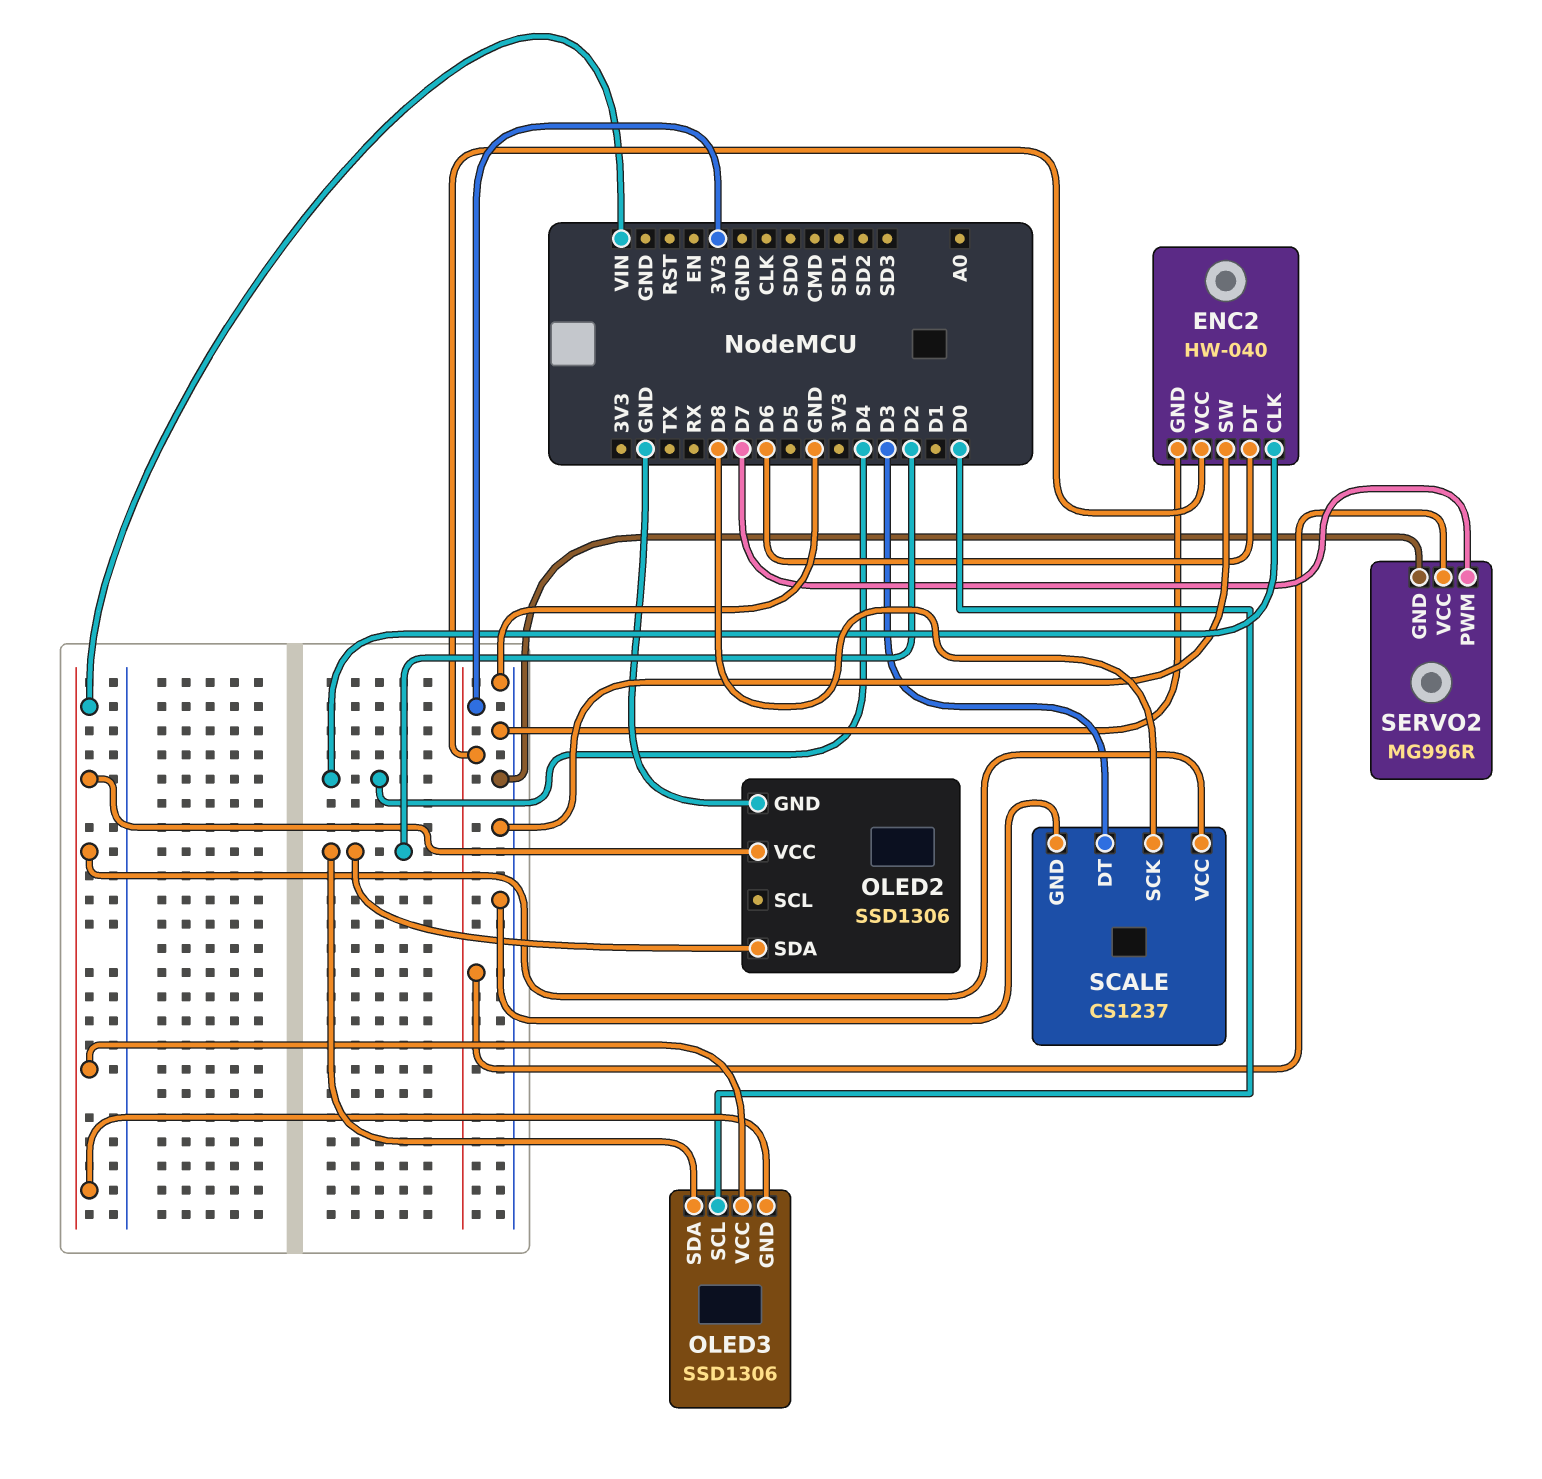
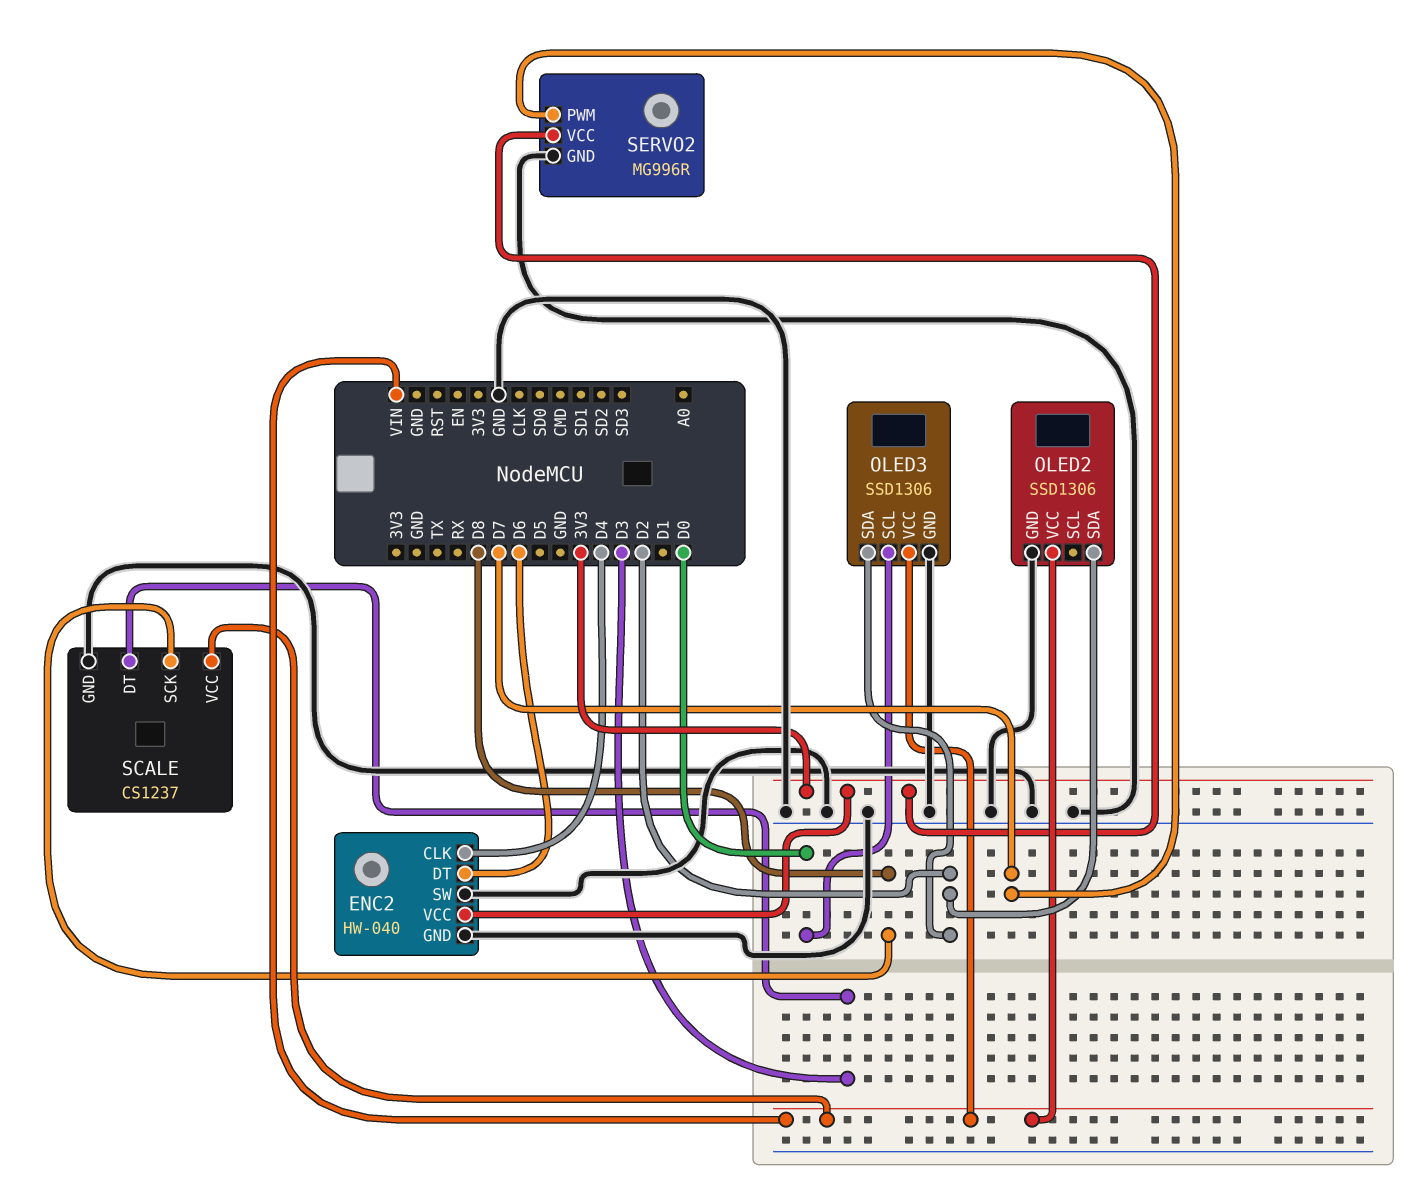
OLED3 pin GND: VIN -> GND

